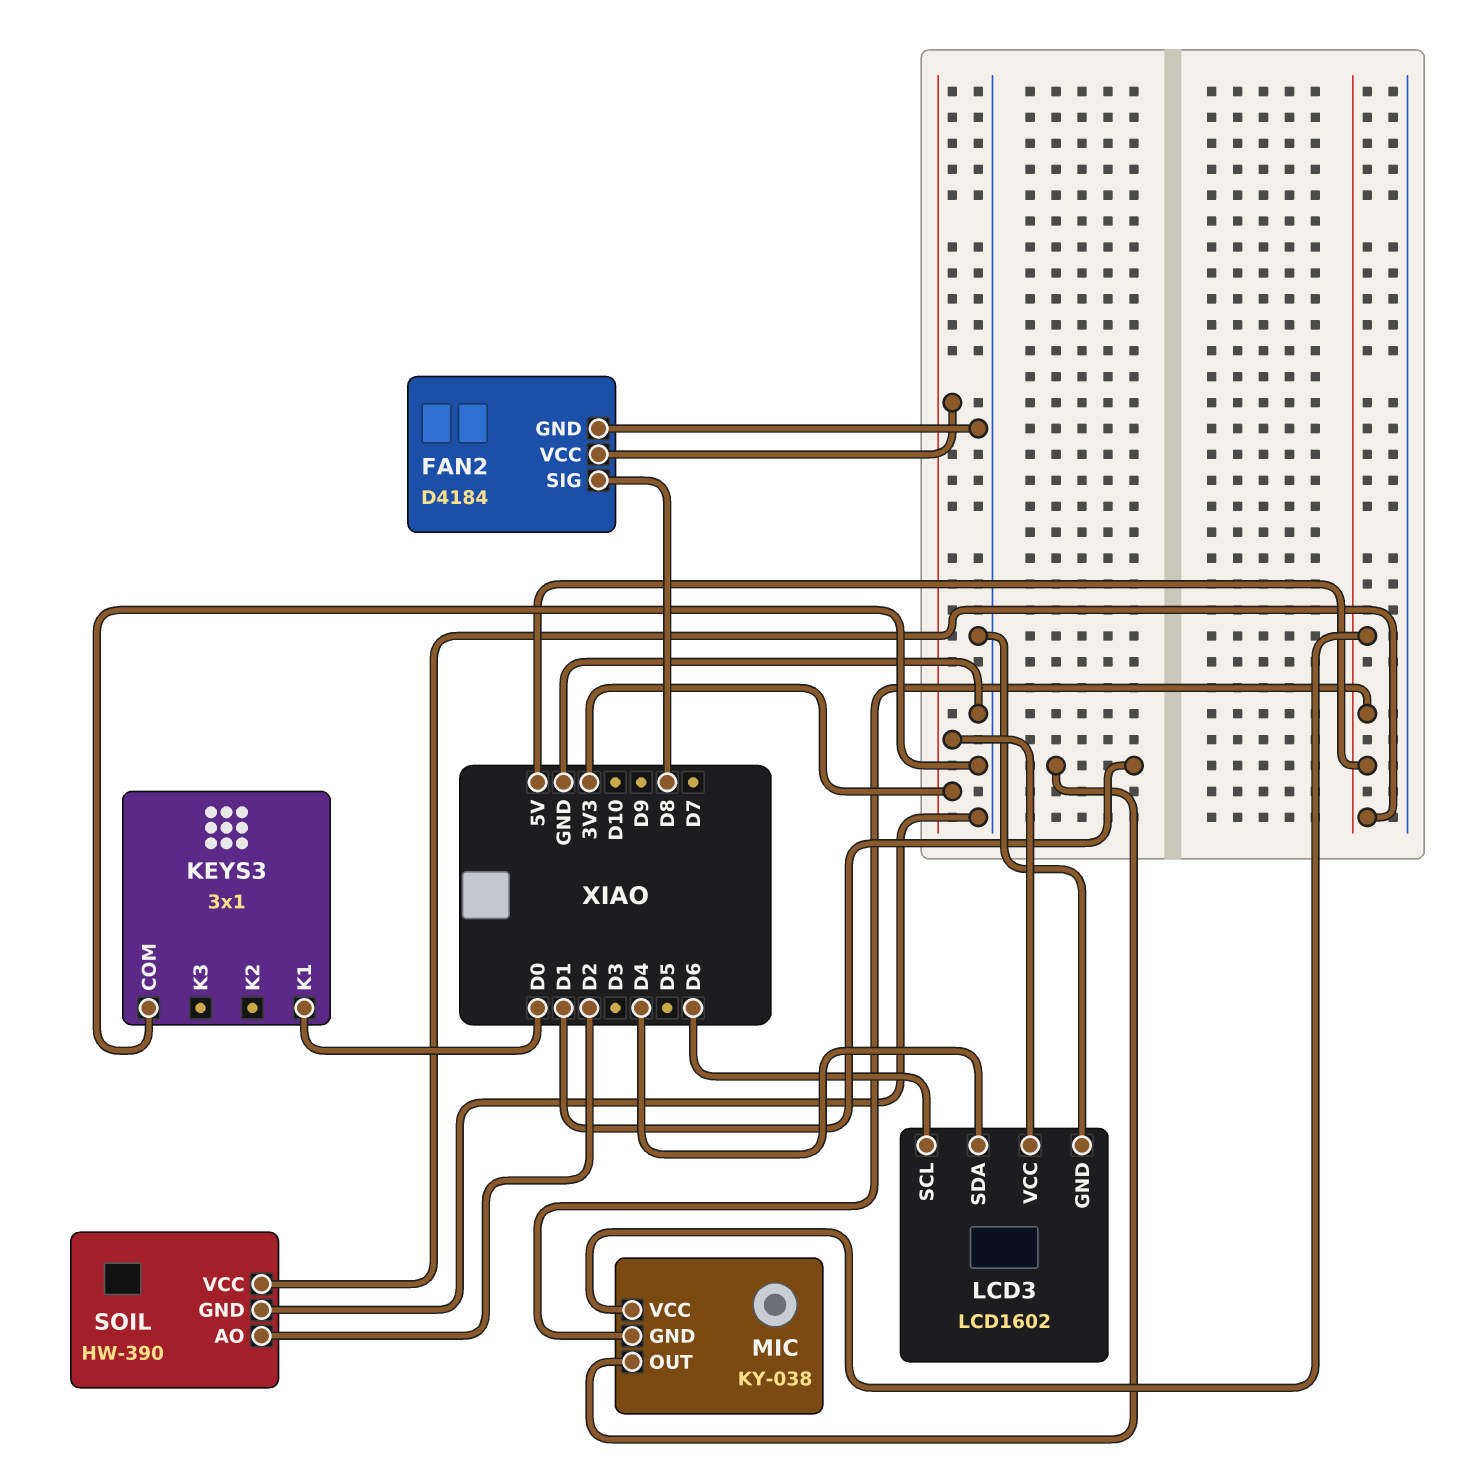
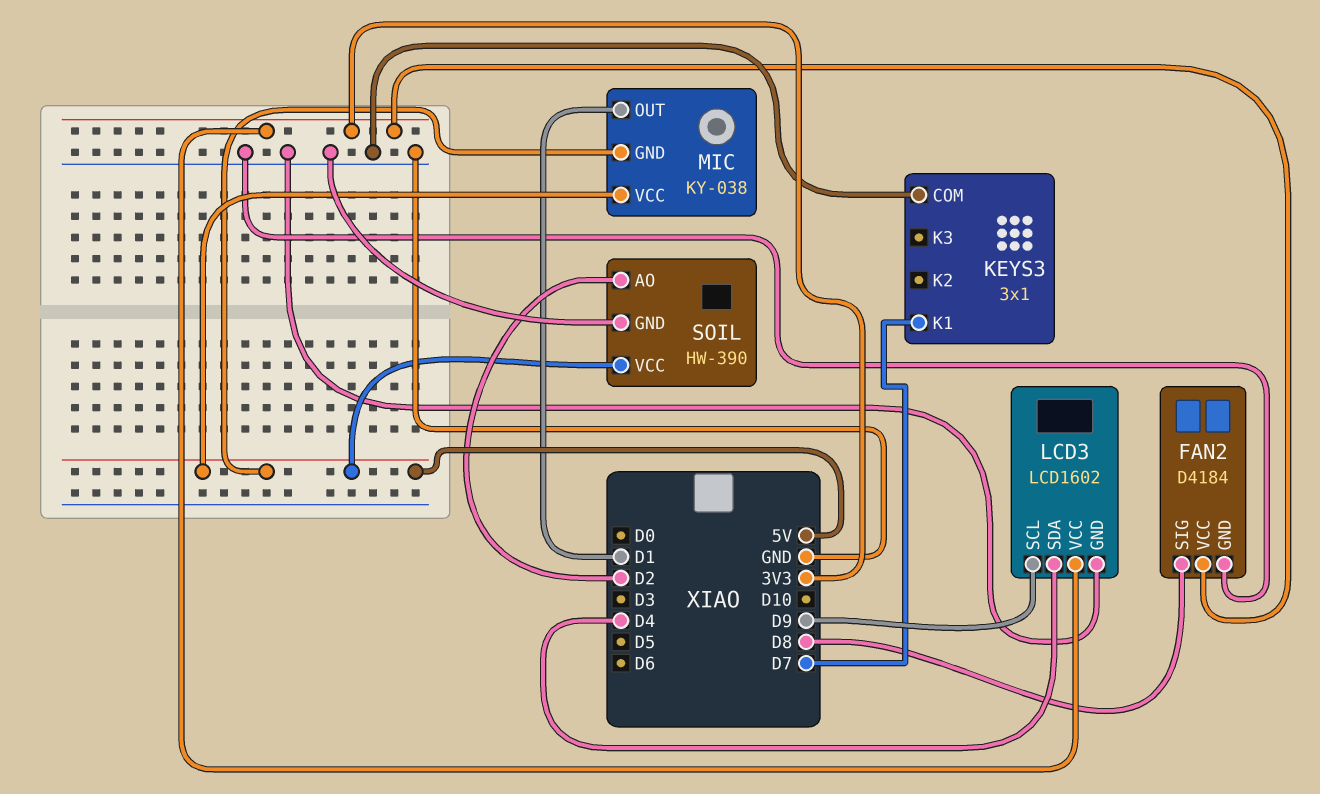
KEYS3 pin K1: D0 -> D7
LCD3 pin SCL: D6 -> D9

